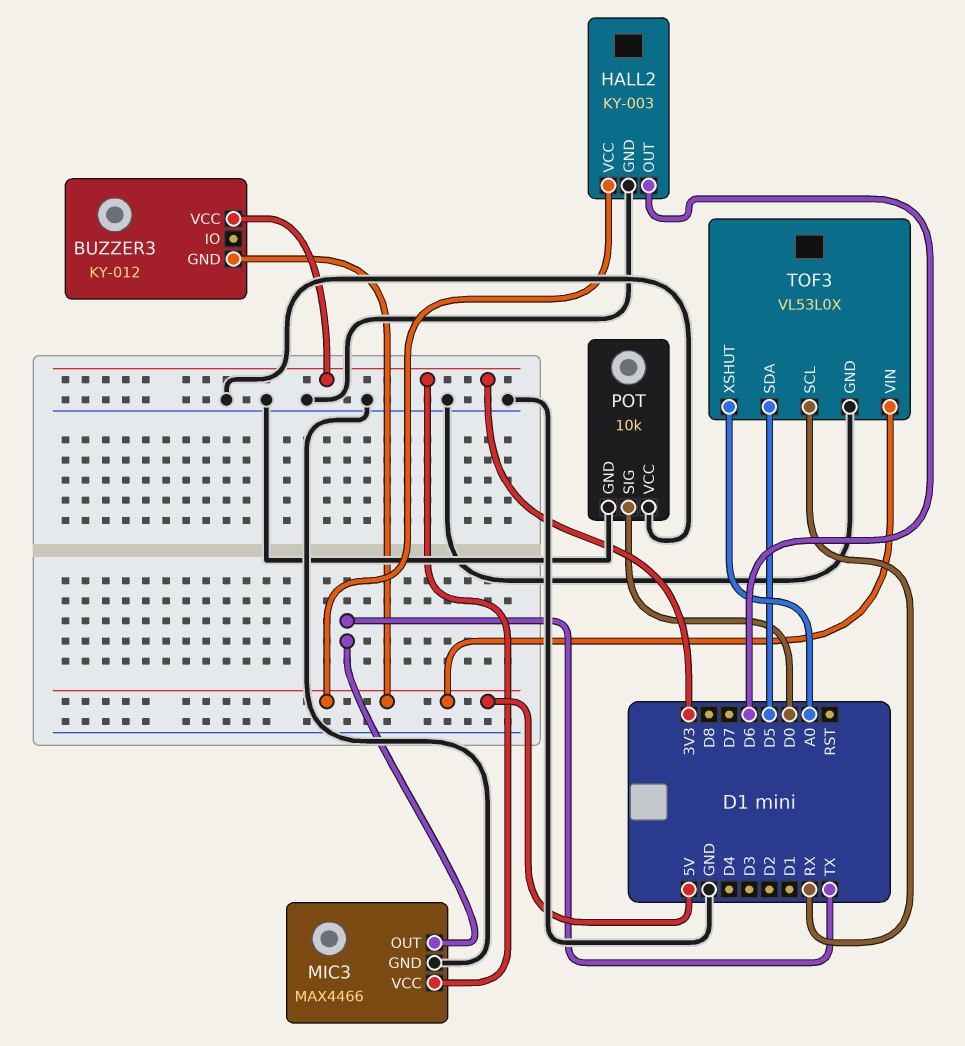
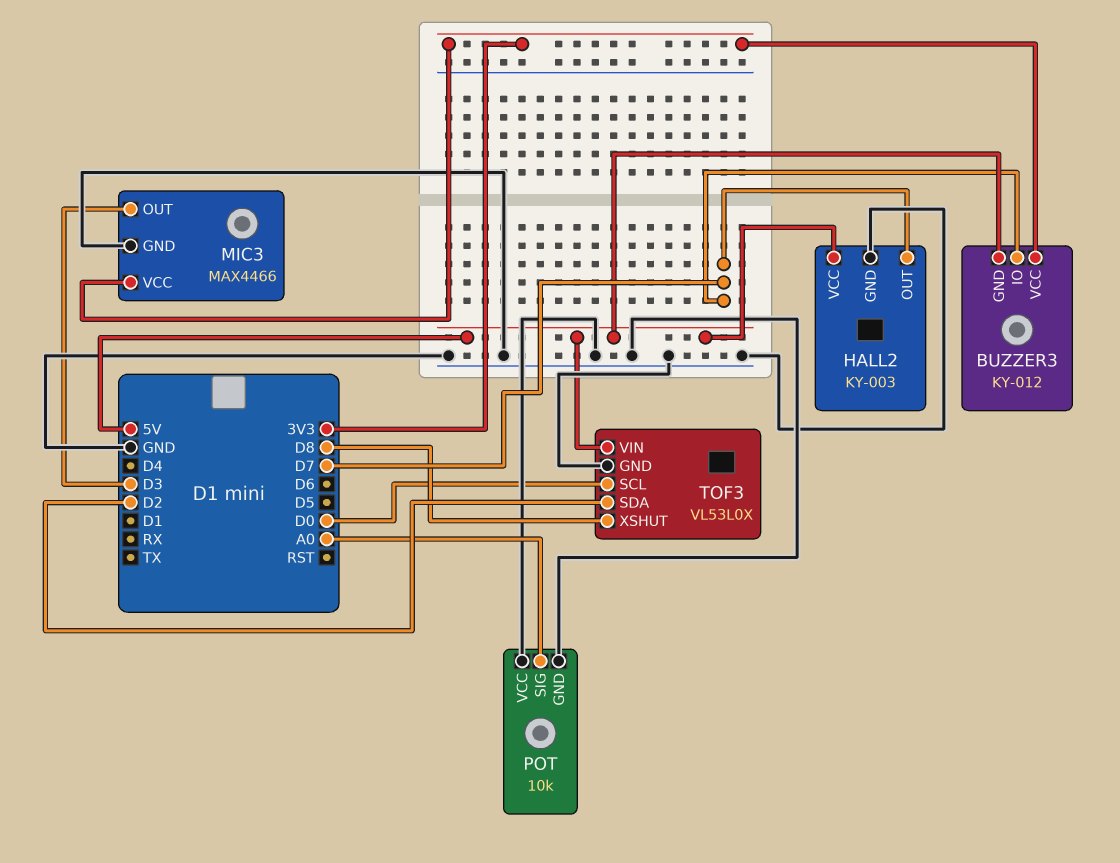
BUZZER3 pin IO: none -> D7
HALL2 pin OUT: D6 -> D7
MIC3 pin OUT: TX -> D3
POT pin SIG: D0 -> A0
TOF3 pin SCL: RX -> D0
TOF3 pin SDA: D5 -> D2
TOF3 pin XSHUT: A0 -> D8

